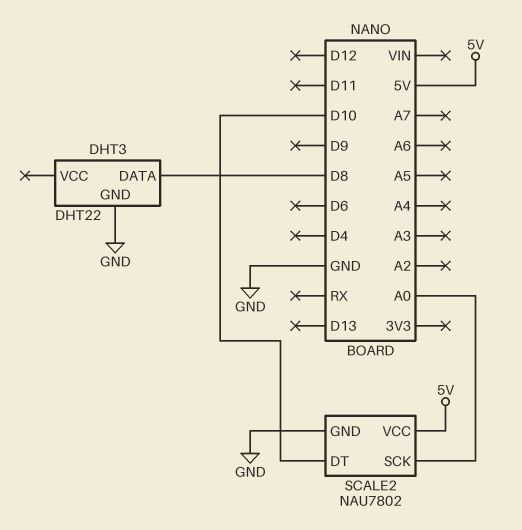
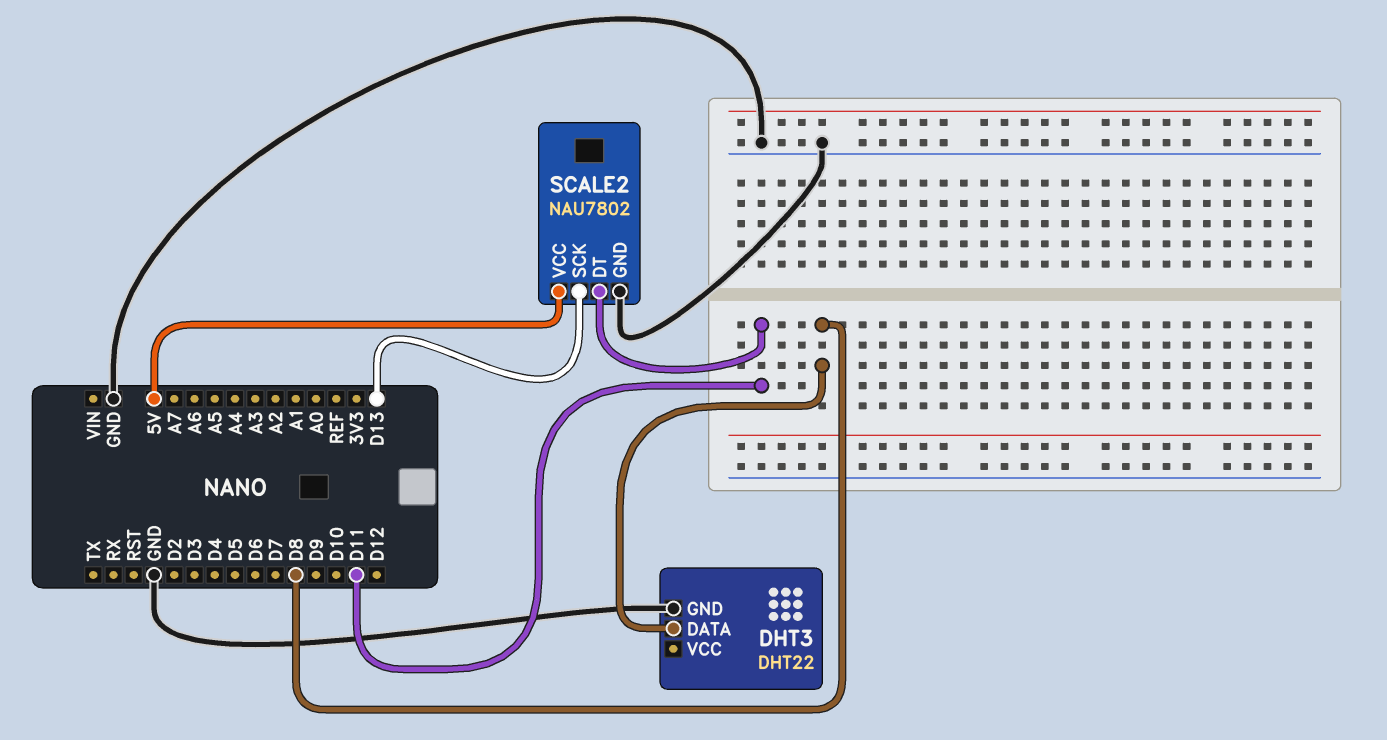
SCALE2 pin DT: D10 -> D11
SCALE2 pin SCK: A0 -> D13

